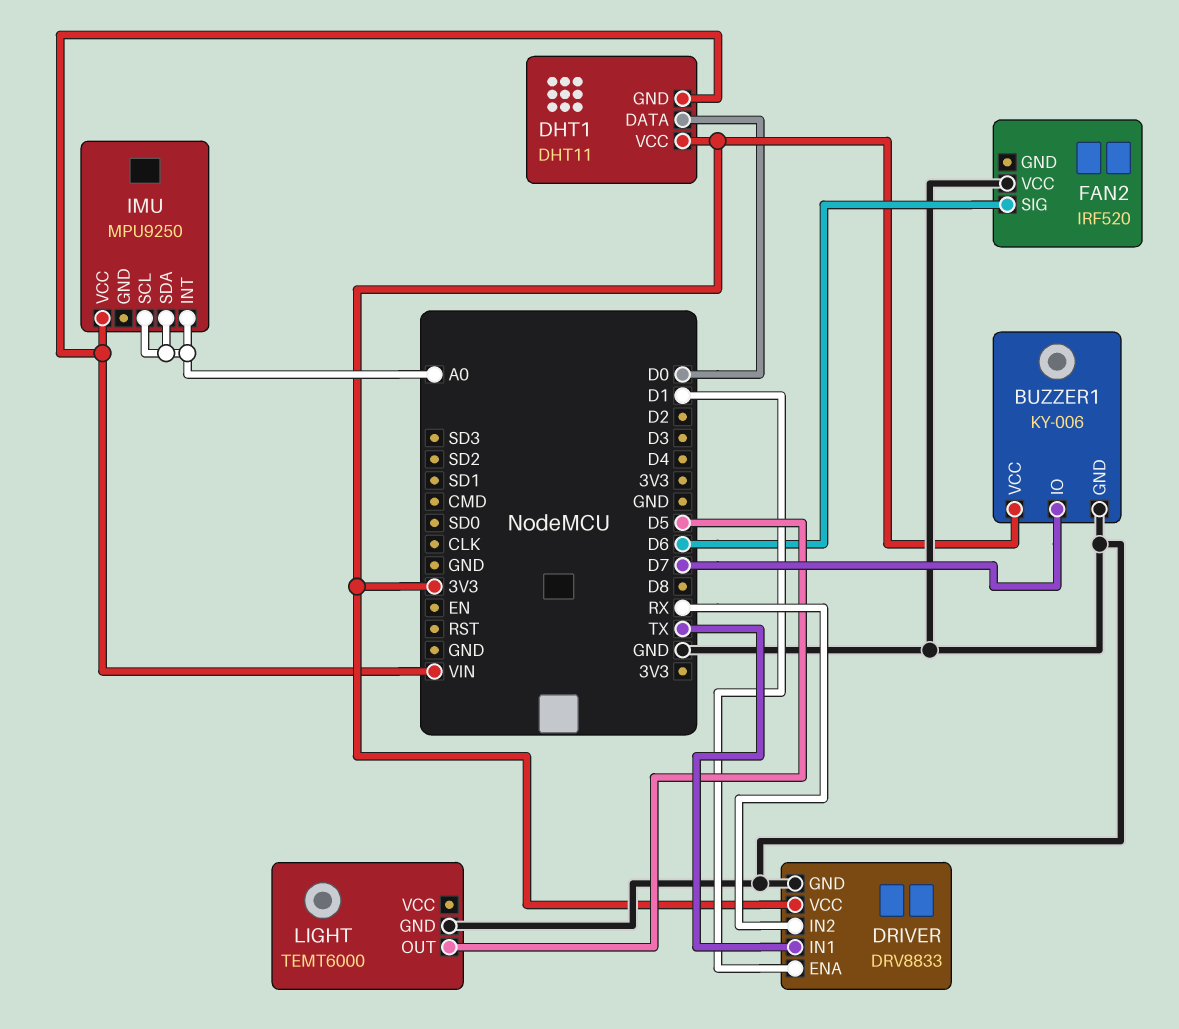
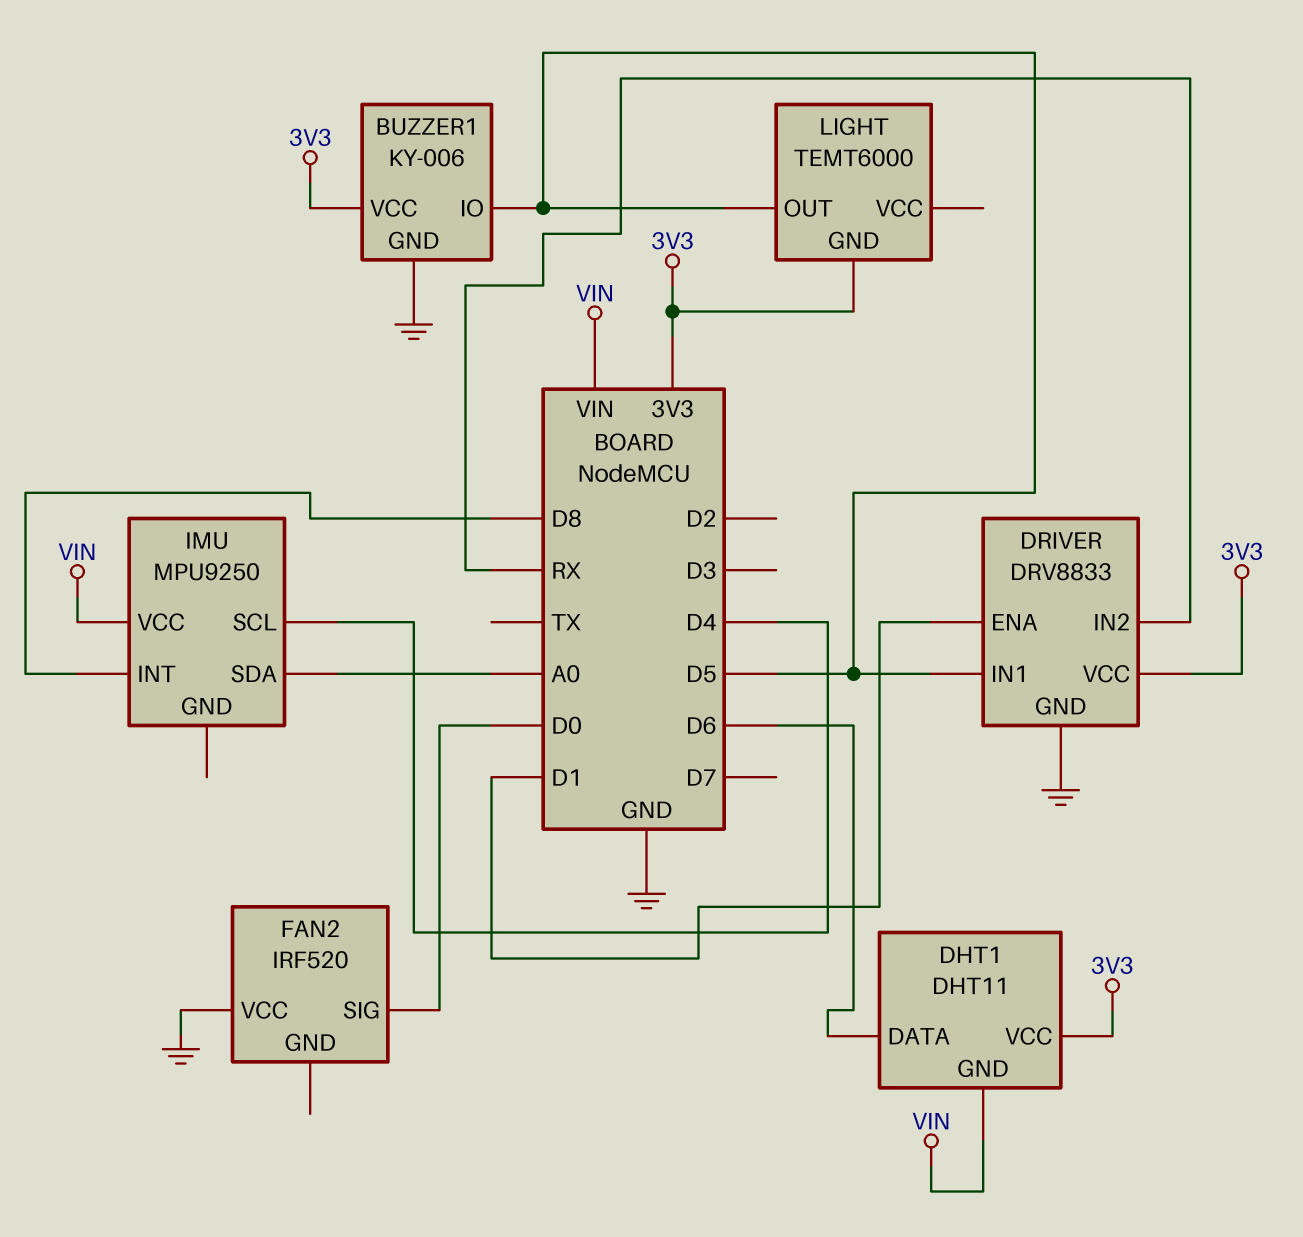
BUZZER1 pin IO: D7 -> D5
DHT1 pin DATA: D0 -> D6
DRIVER pin IN1: TX -> D5
FAN2 pin SIG: D6 -> D0
IMU pin INT: A0 -> D8
IMU pin SCL: A0 -> D4
LIGHT pin GND: GND -> 3V3

